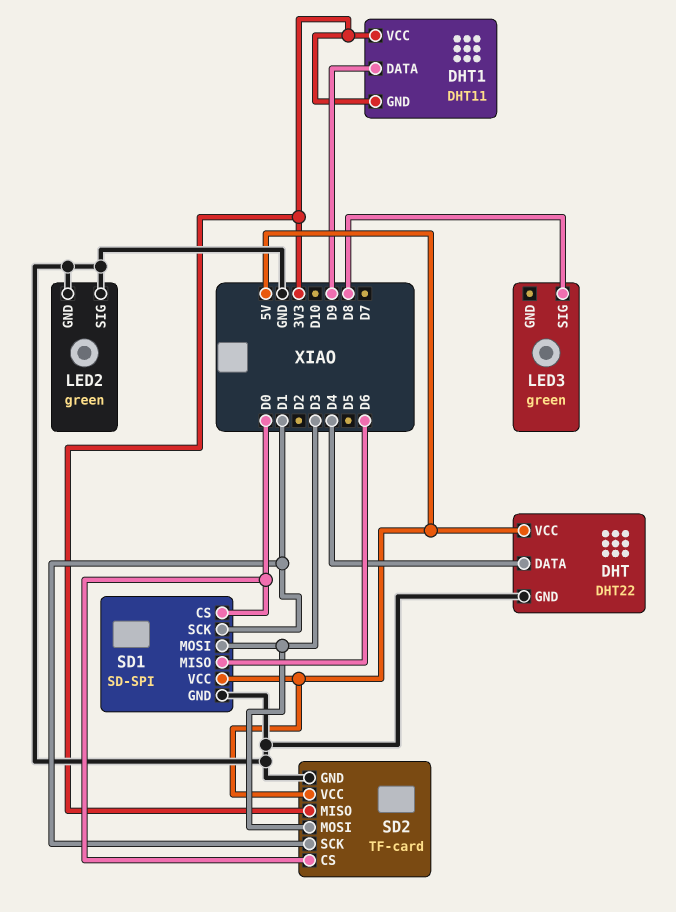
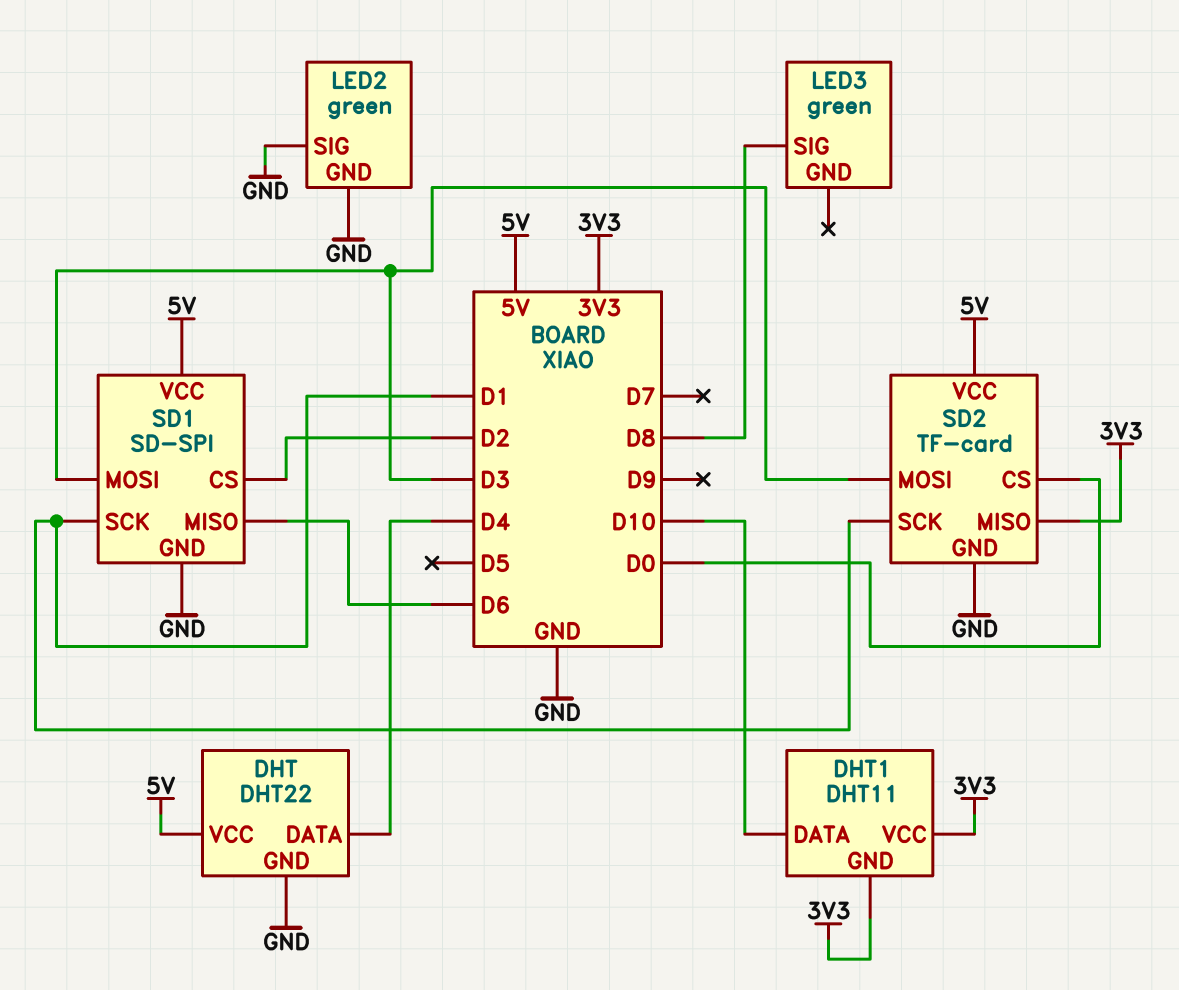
DHT1 pin DATA: D9 -> D10
SD1 pin CS: D0 -> D2

